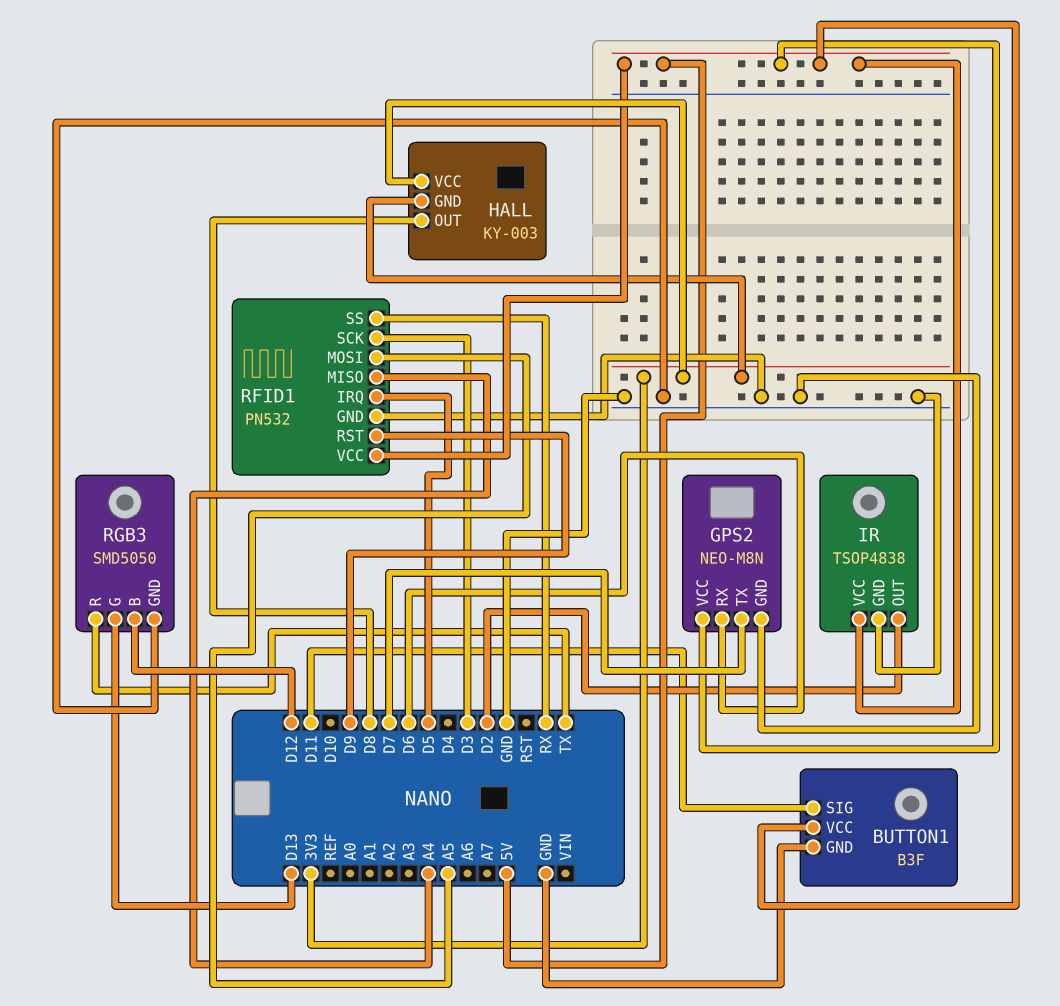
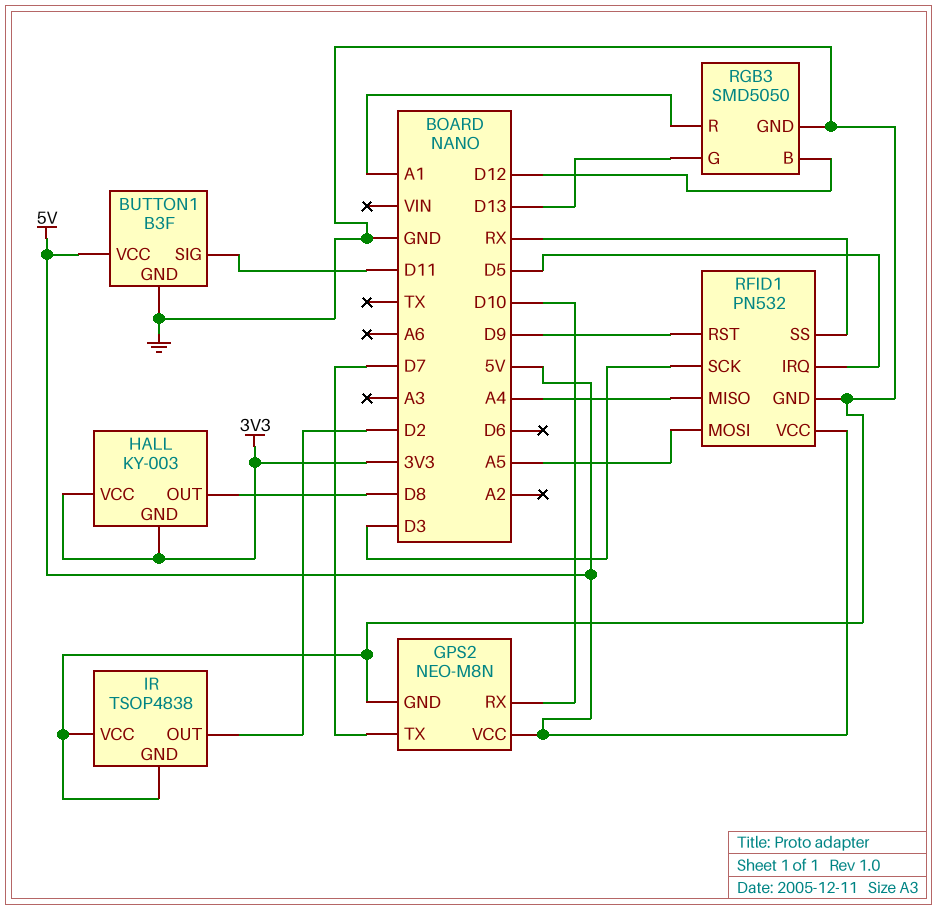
GPS2 pin RX: D6 -> D10
IR pin VCC: 5V -> GND
RGB3 pin R: TX -> A1

